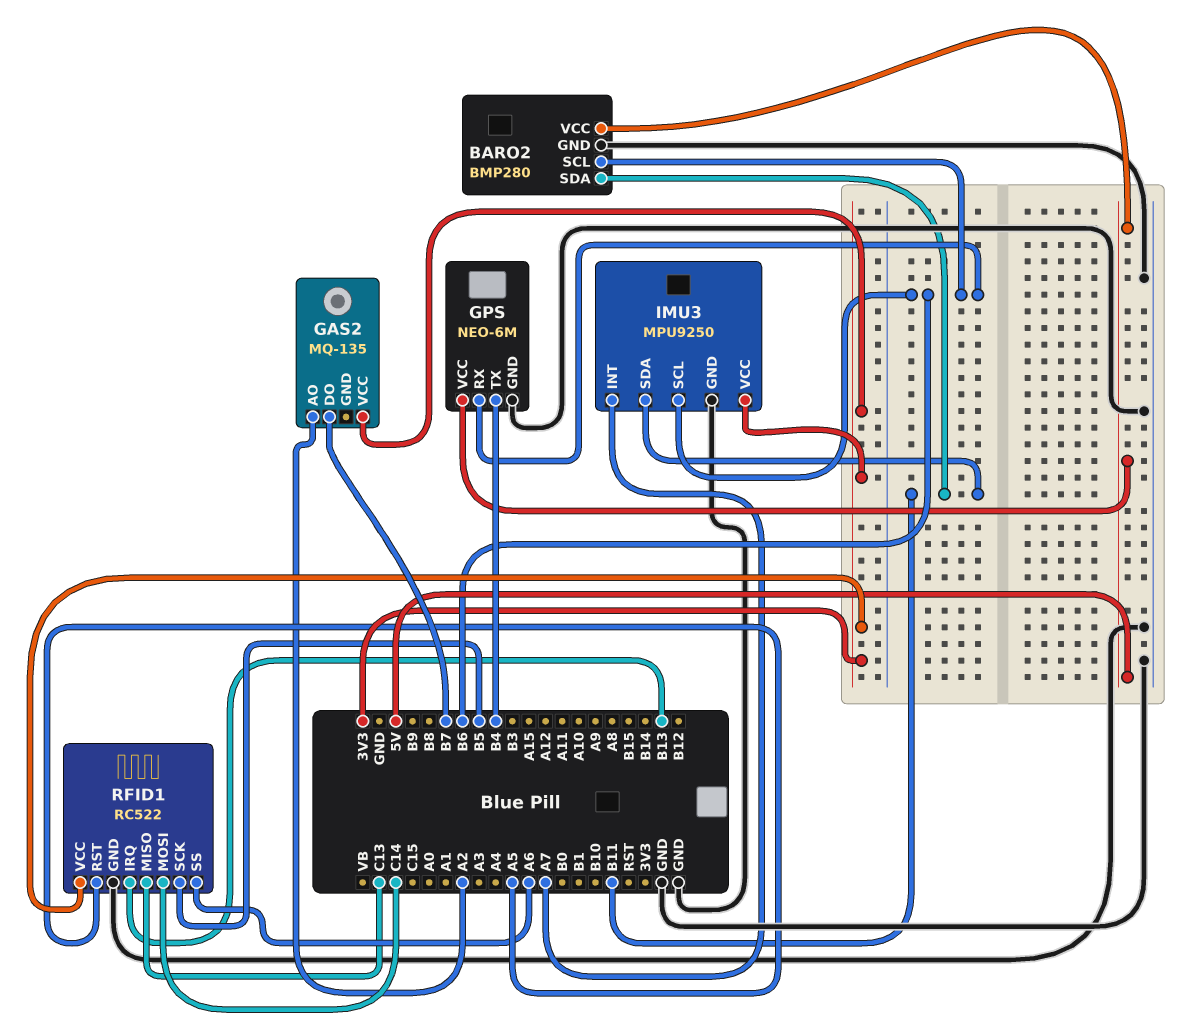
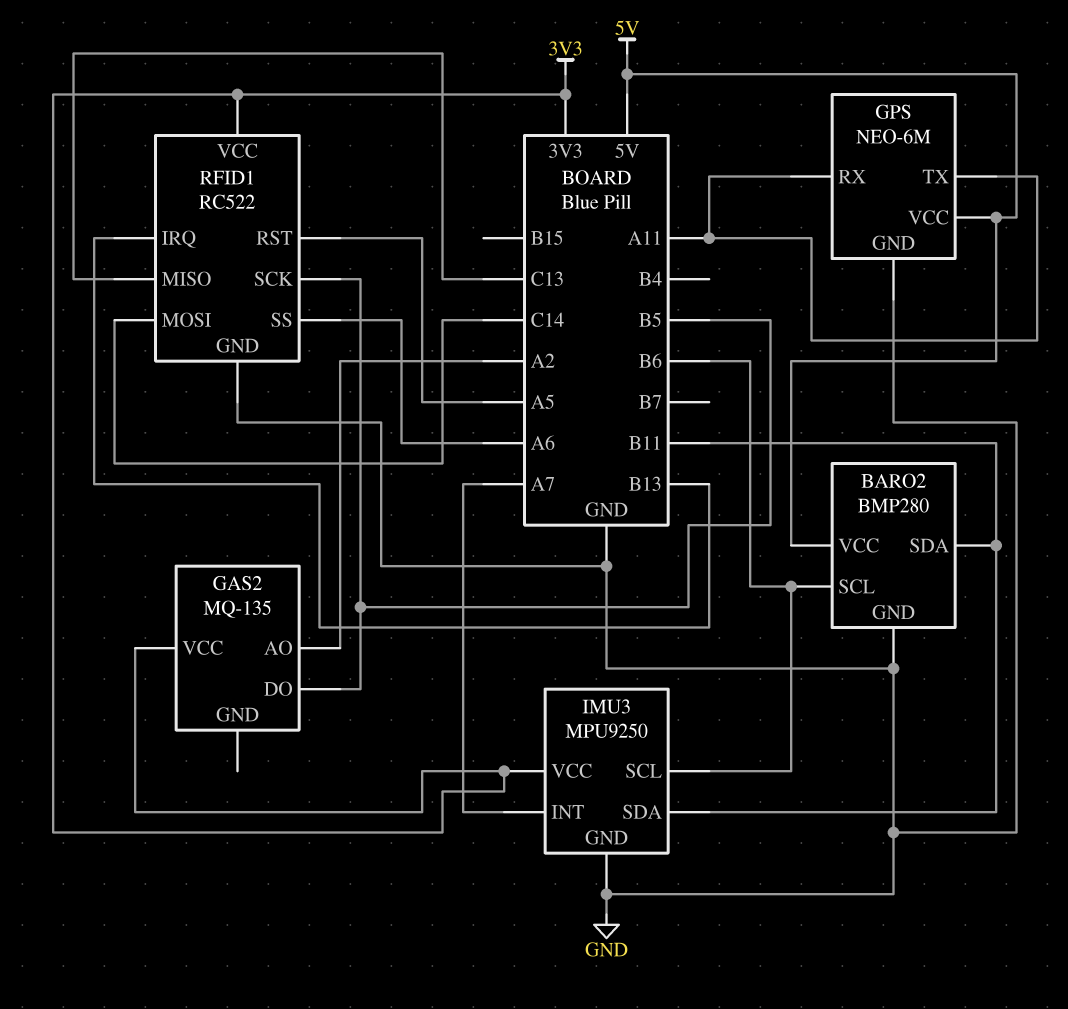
GAS2 pin DO: B7 -> B5
GPS pin RX: B6 -> A11
GPS pin TX: B4 -> A11

